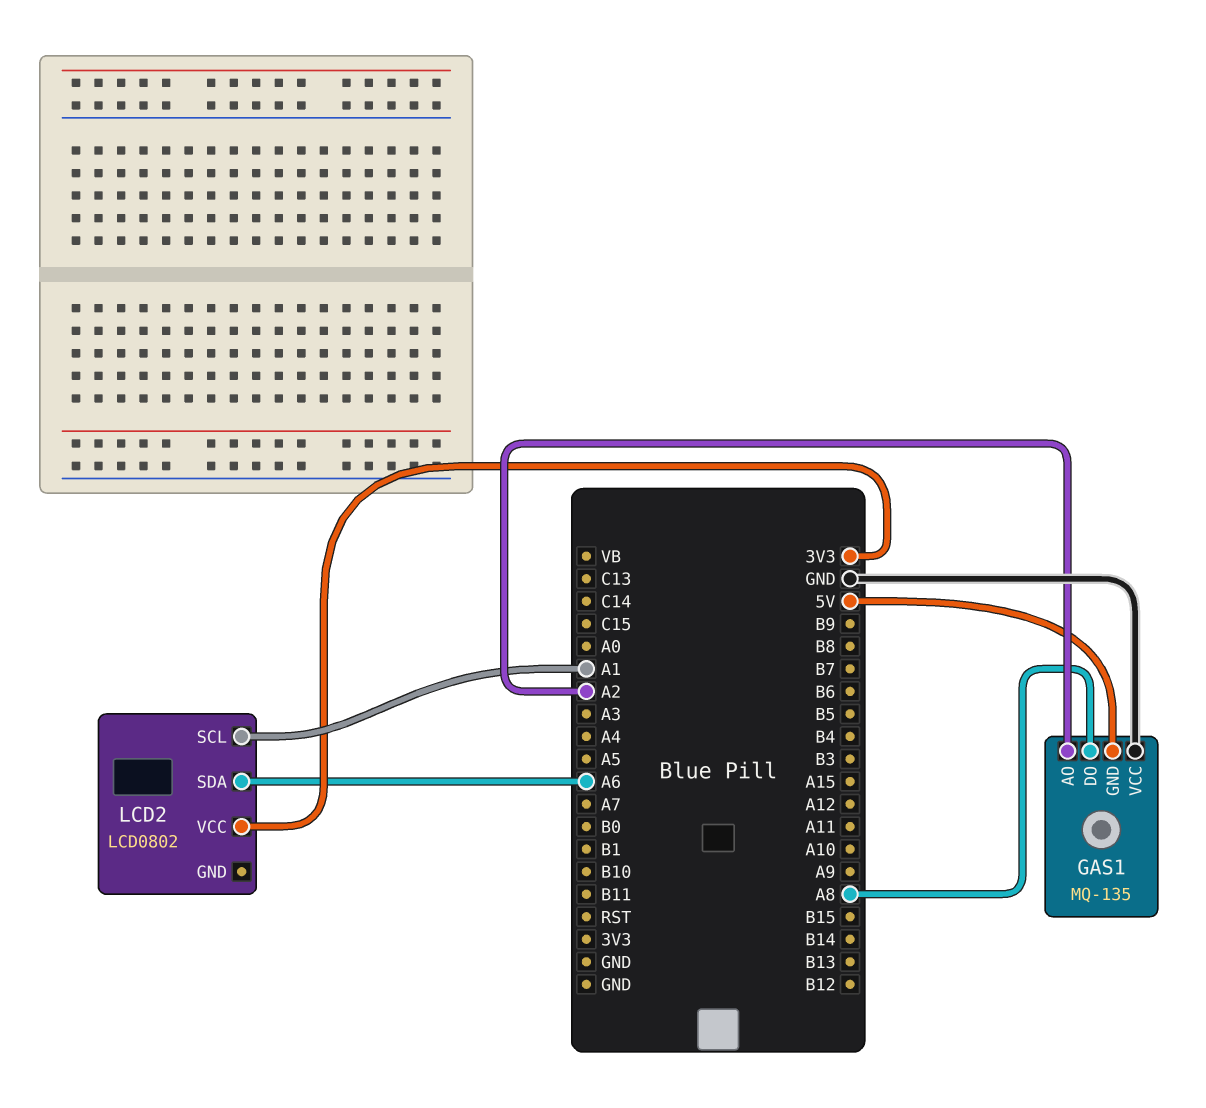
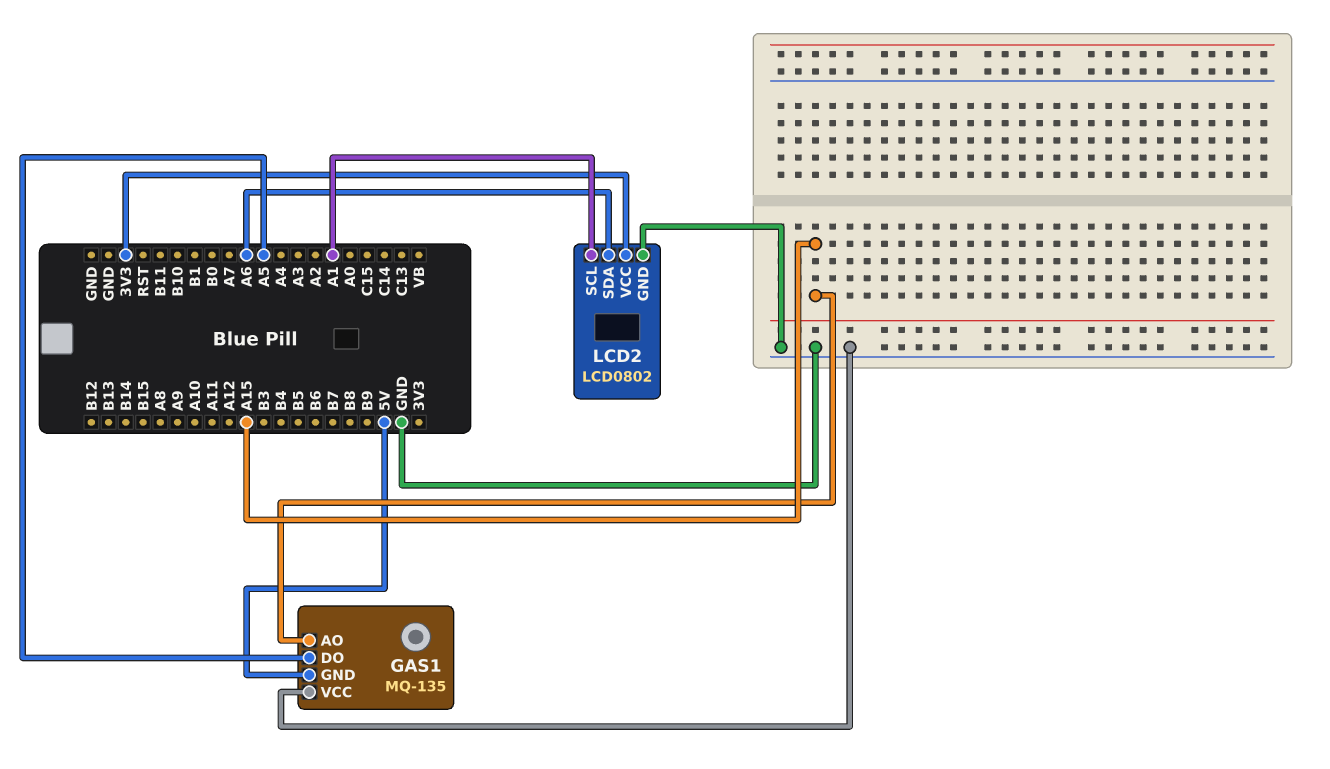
GAS1 pin AO: A2 -> A15
GAS1 pin DO: A8 -> A5
LCD2 pin GND: none -> GND

